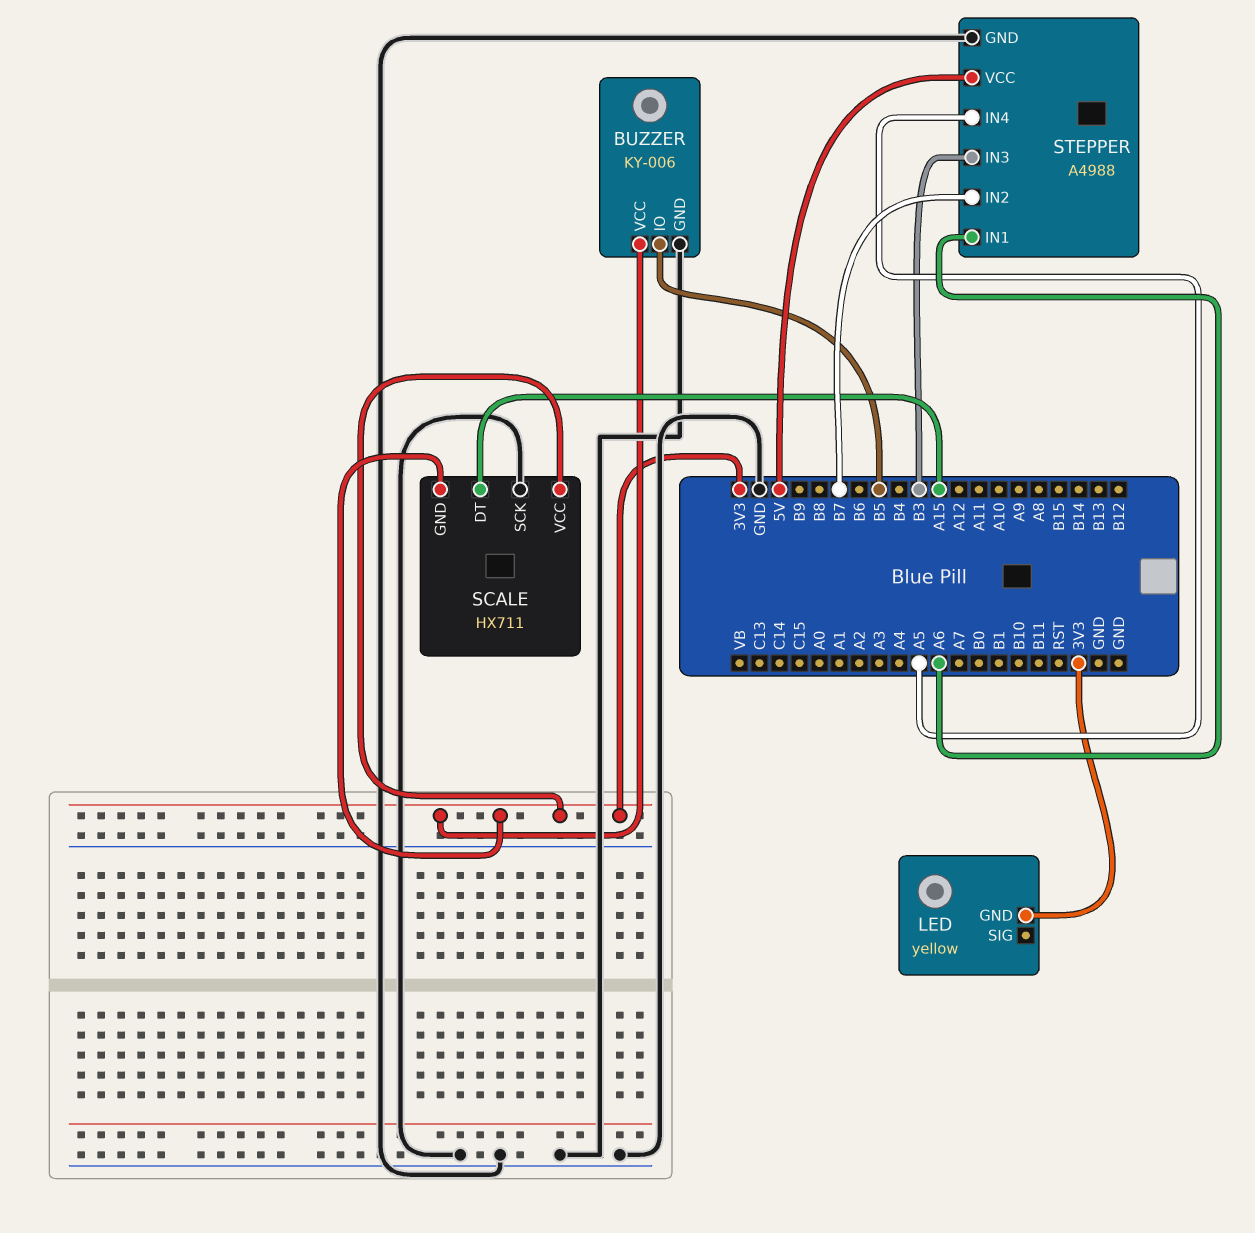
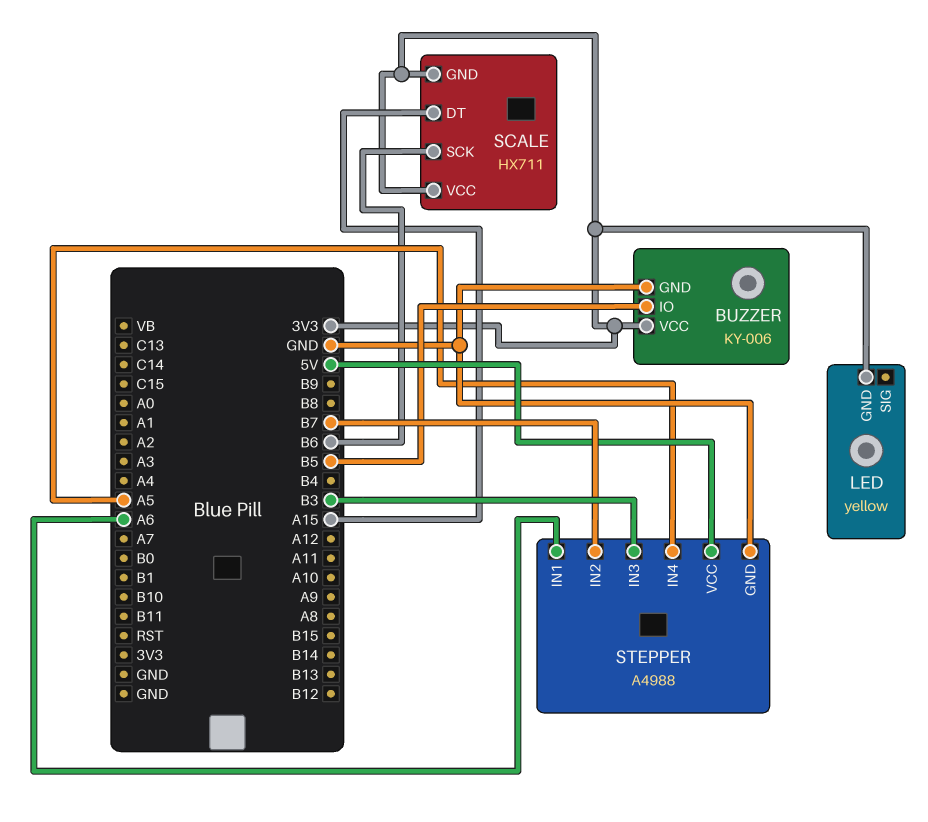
SCALE pin SCK: GND -> B6

